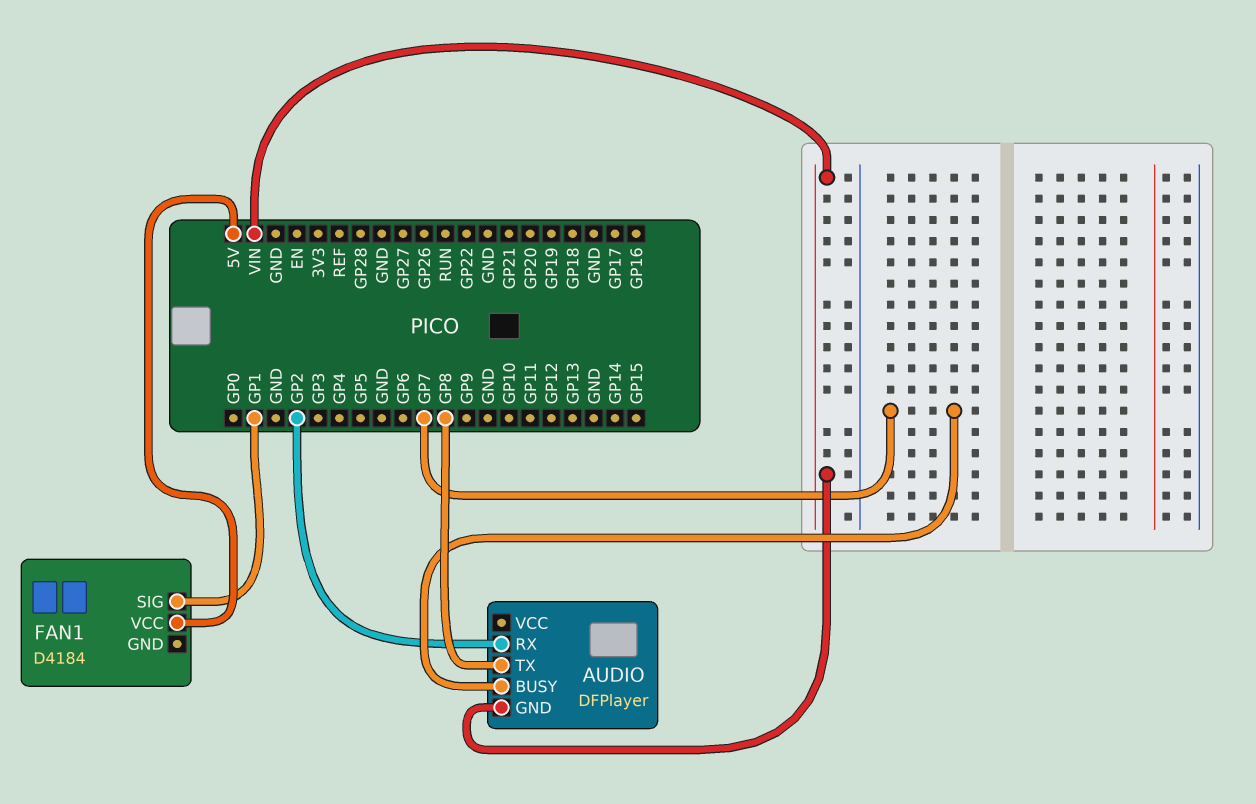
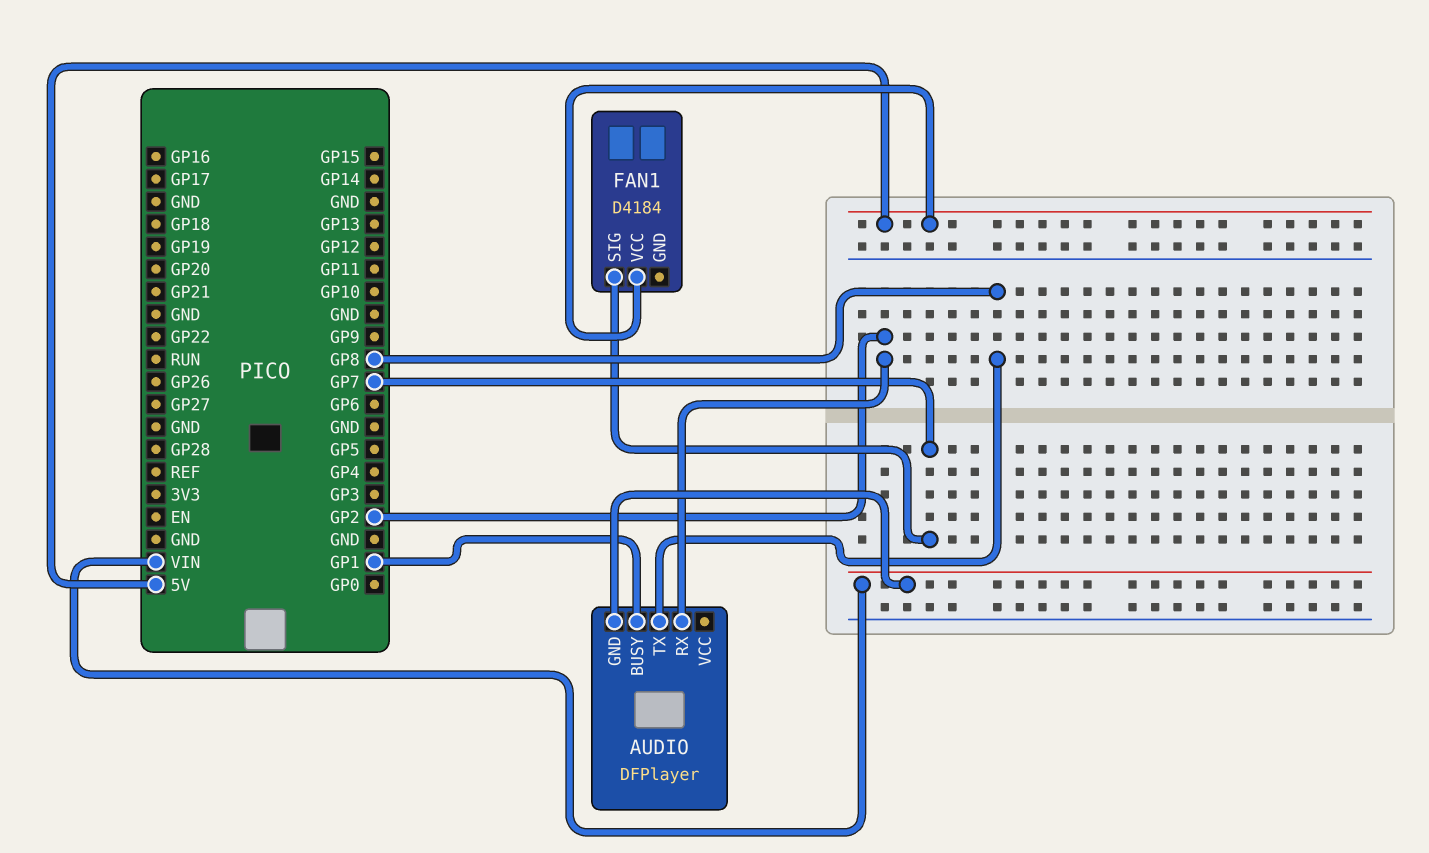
AUDIO pin BUSY: GP7 -> GP1
FAN1 pin SIG: GP1 -> GP7

